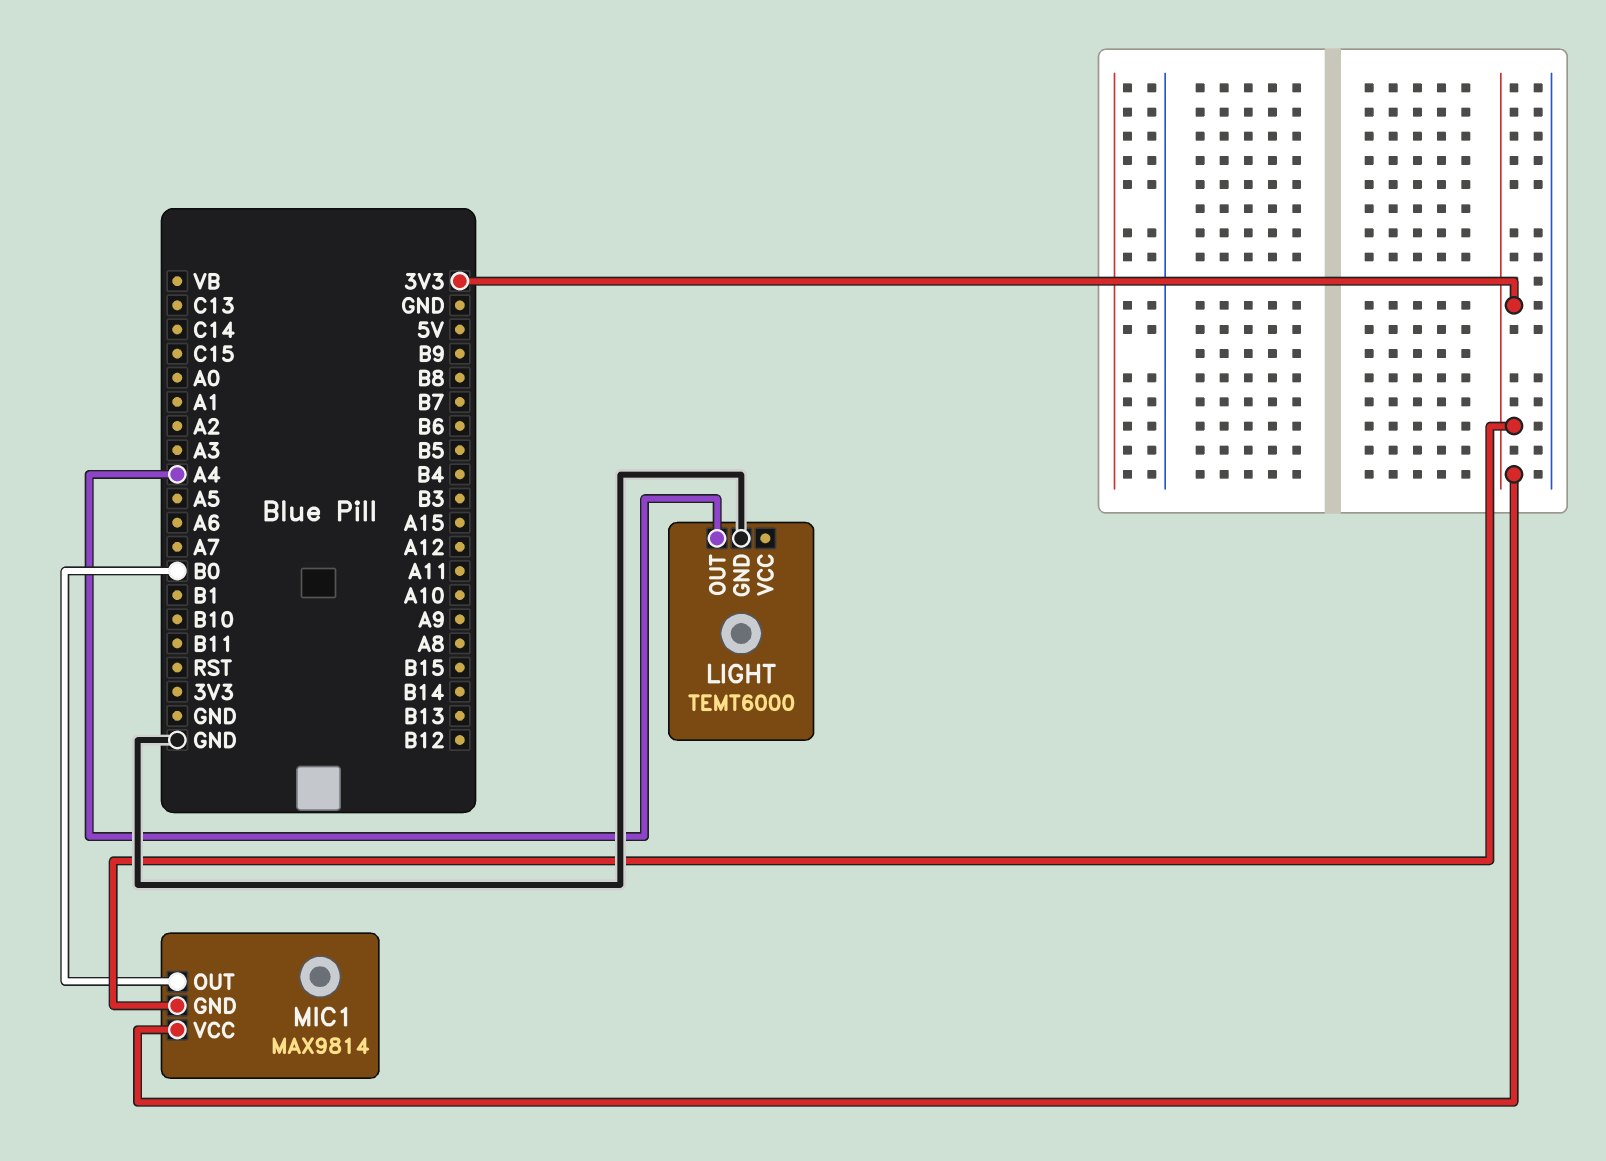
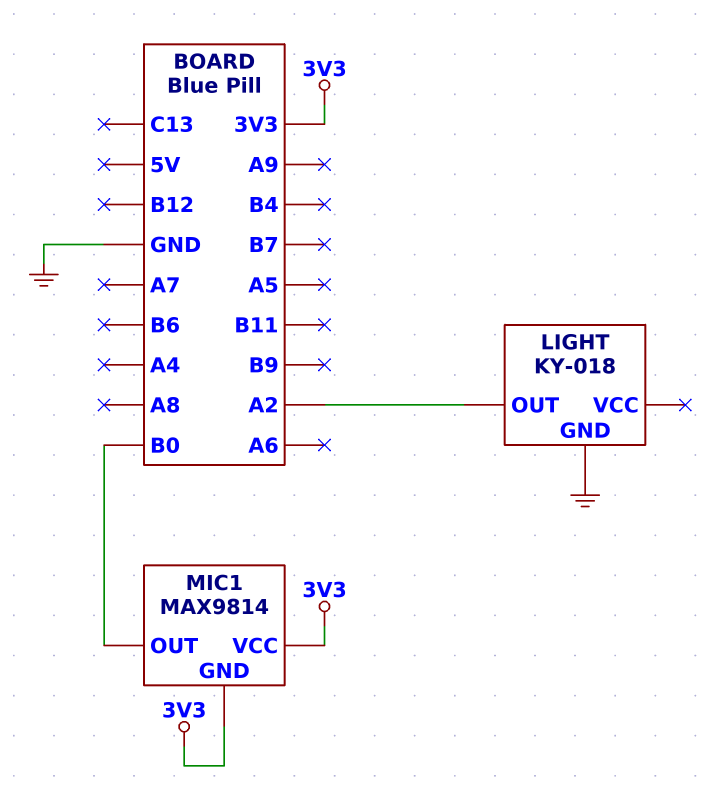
LIGHT: TEMT6000 -> KY-018
LIGHT pin OUT: A4 -> A2

